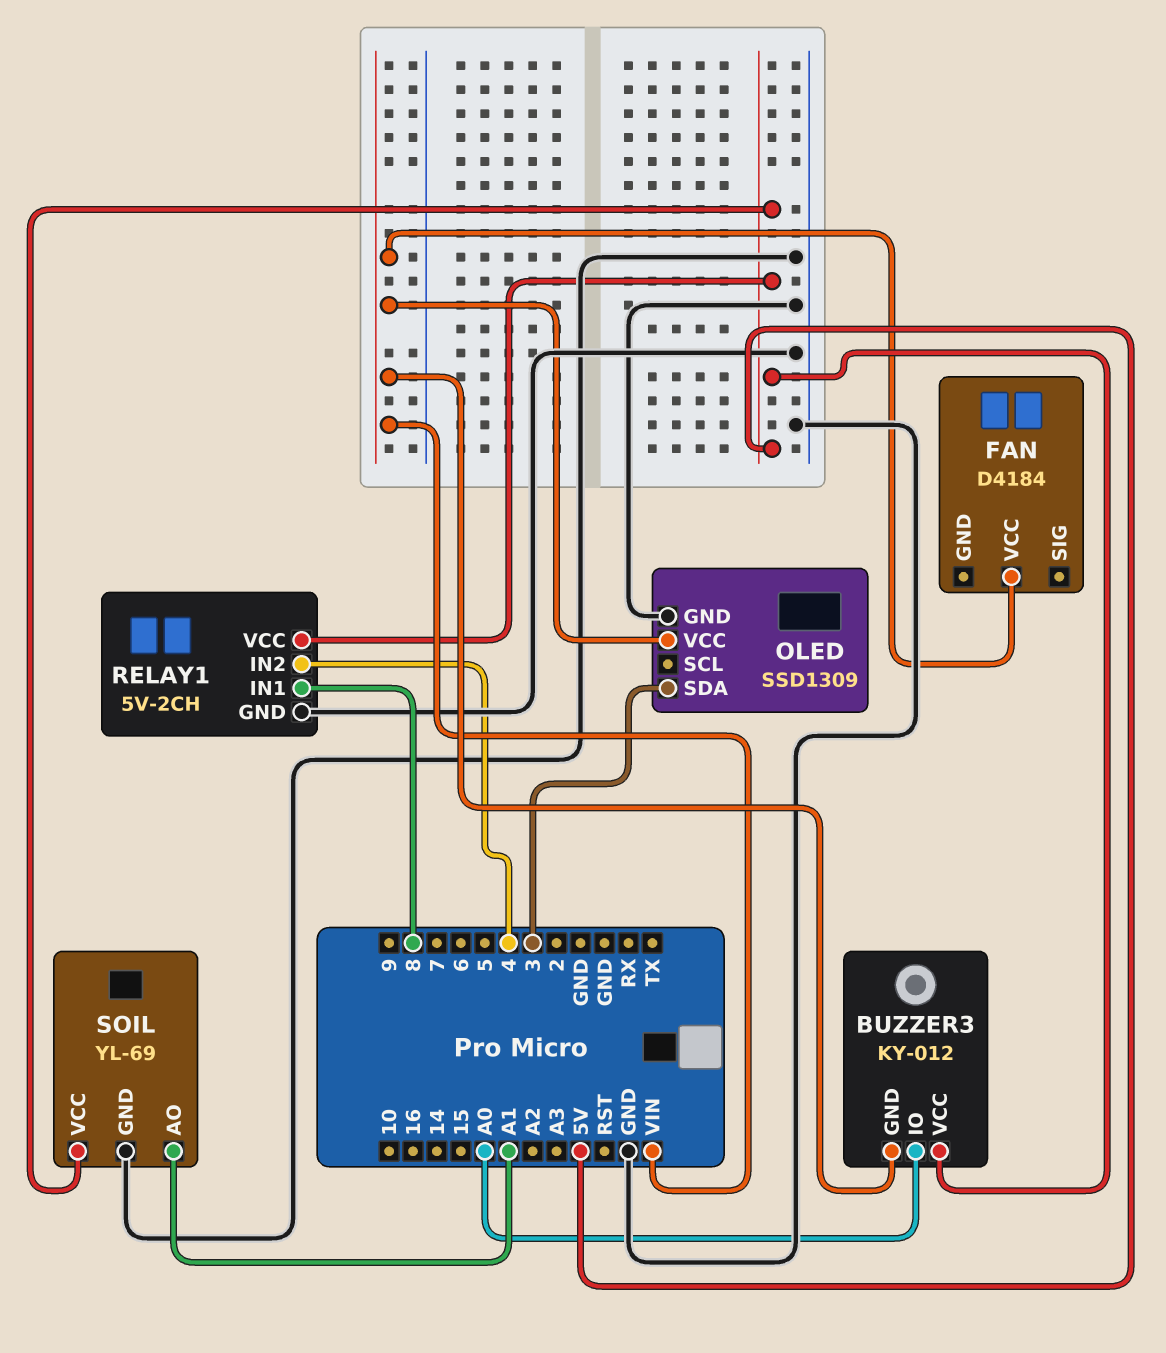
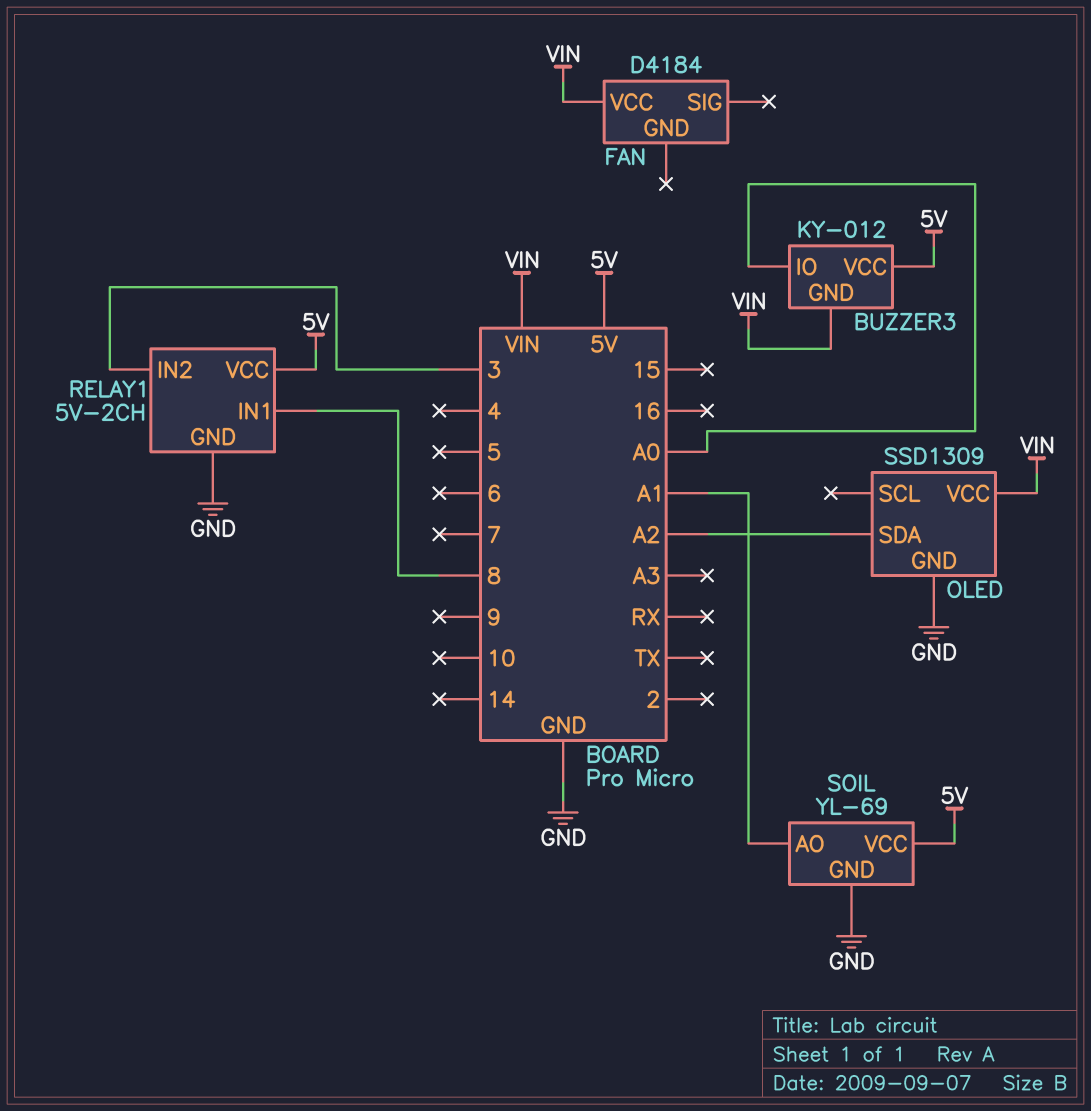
OLED pin SDA: 3 -> A2
RELAY1 pin IN2: 4 -> 3

